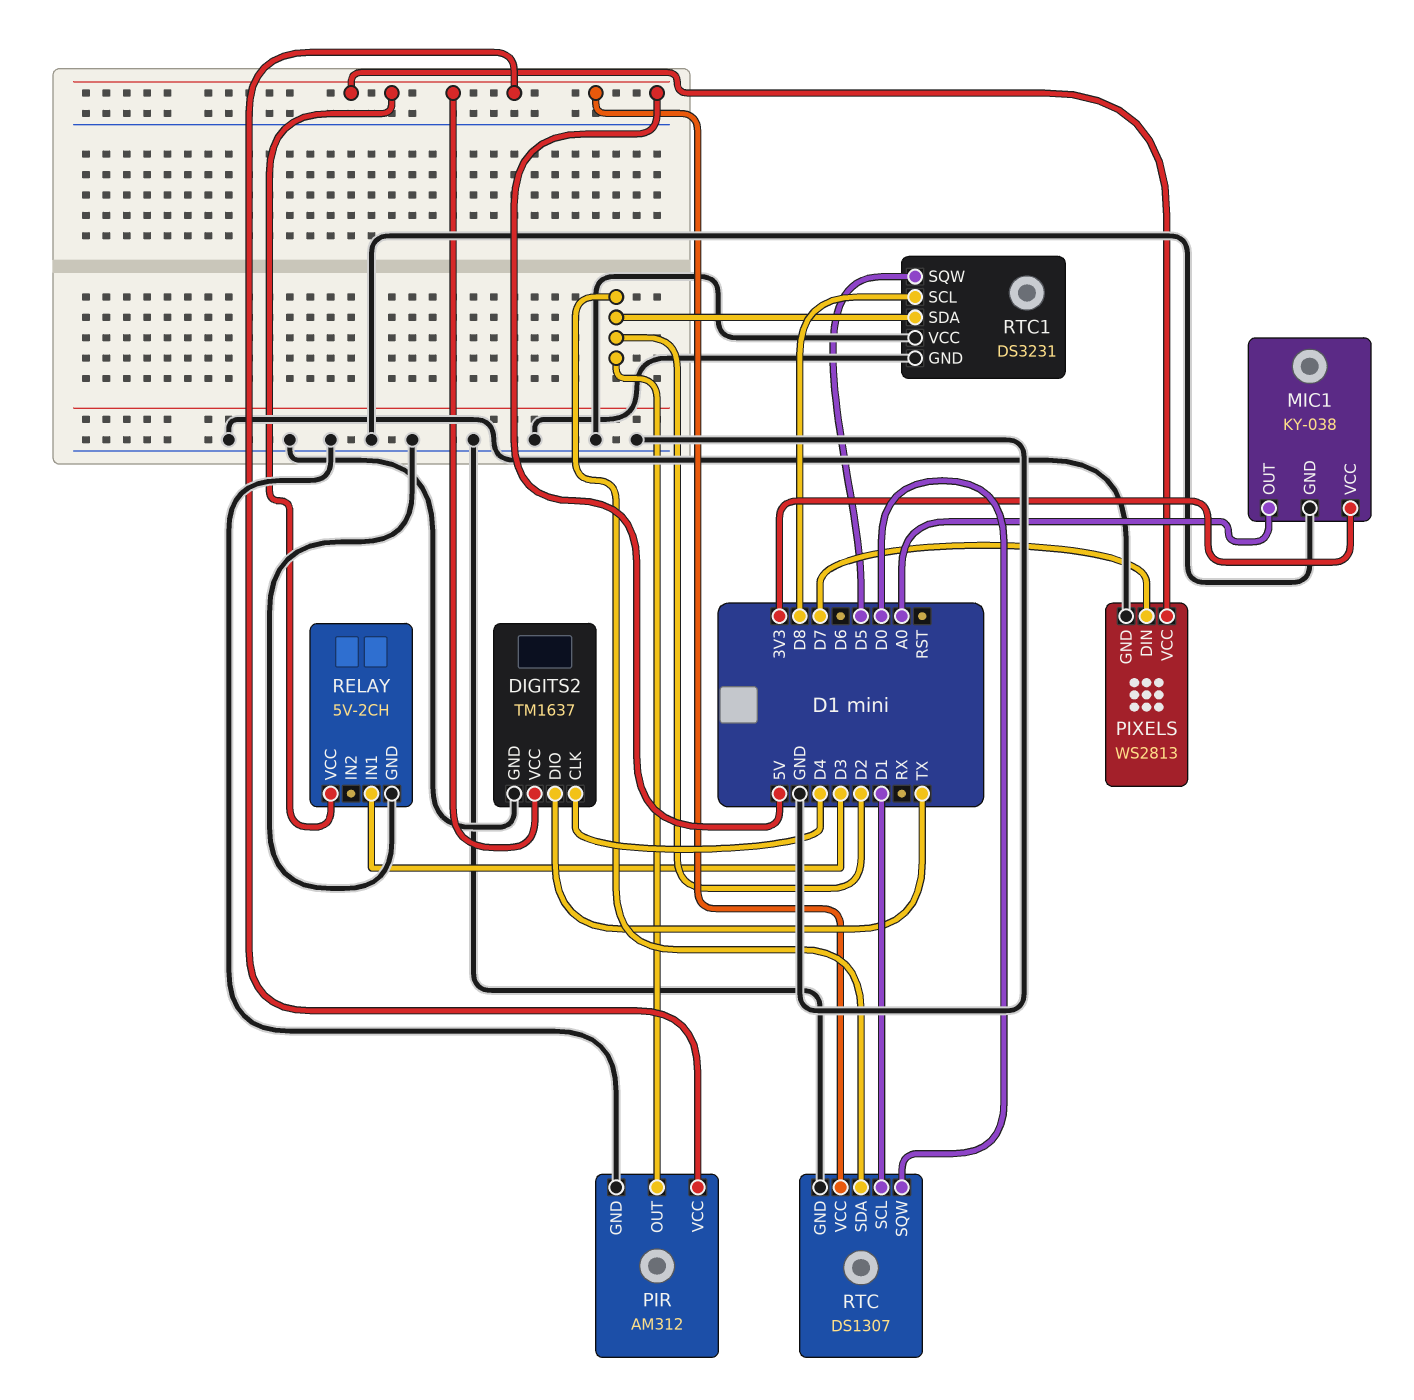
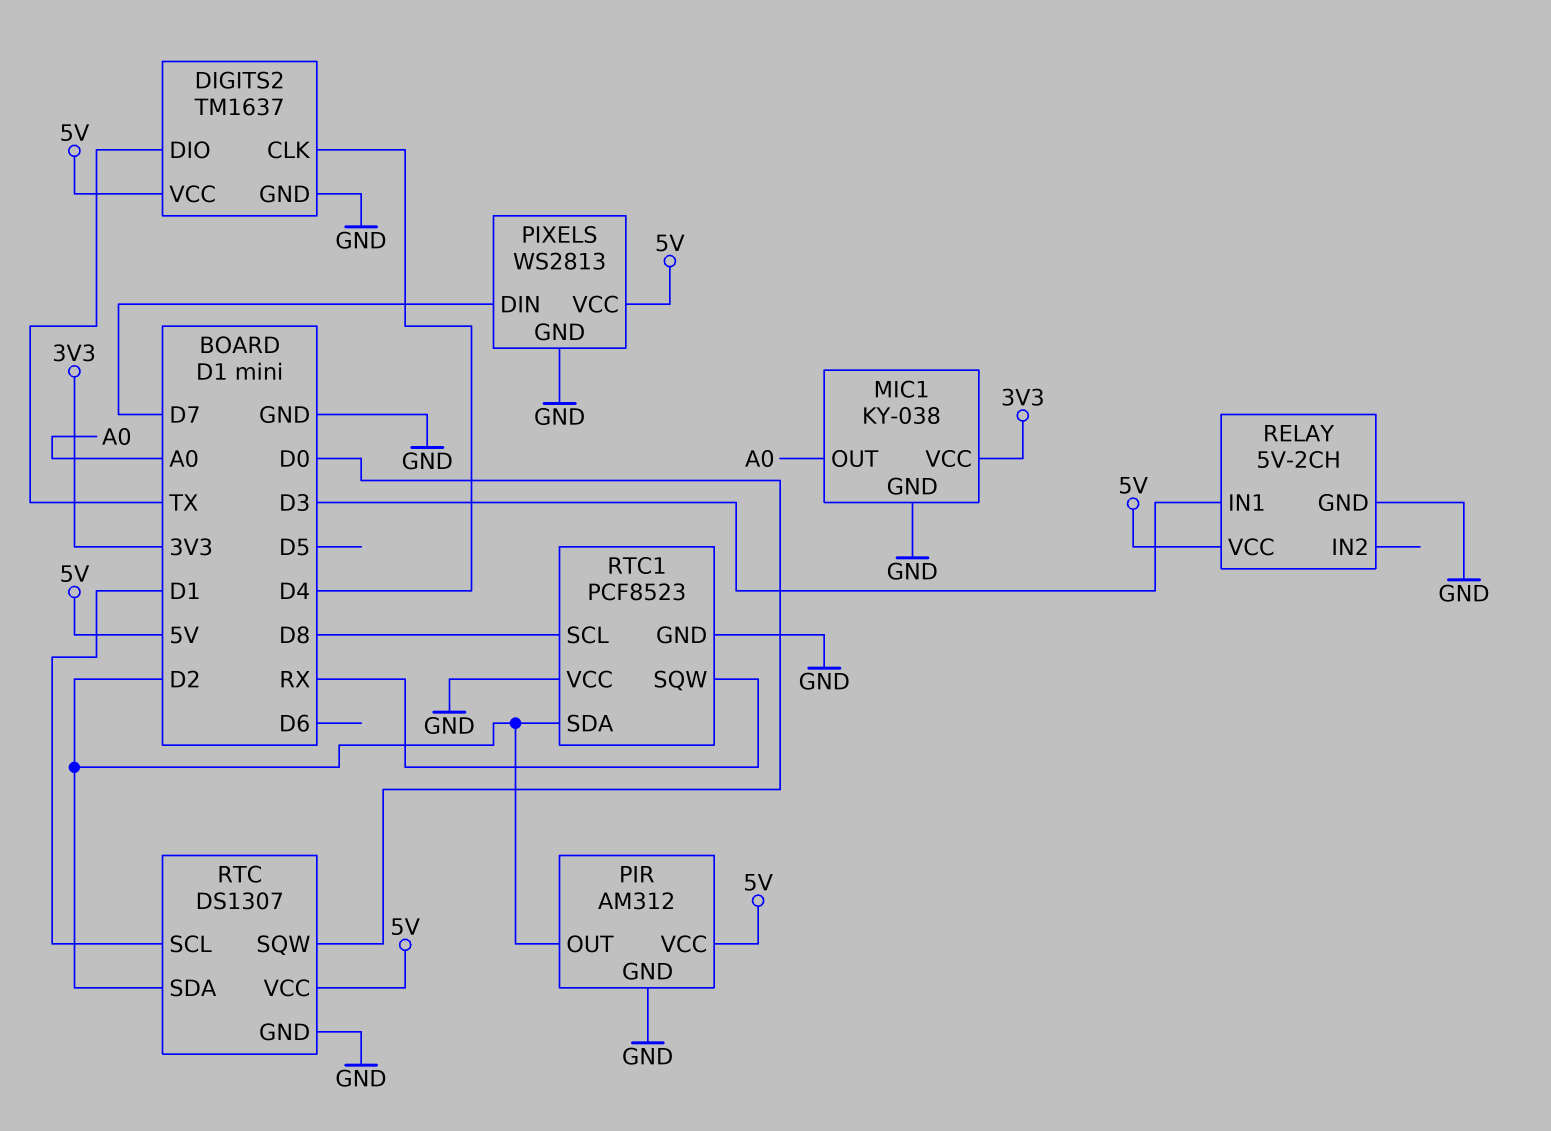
RTC1: DS3231 -> PCF8523
RTC1 pin SQW: D5 -> RX

